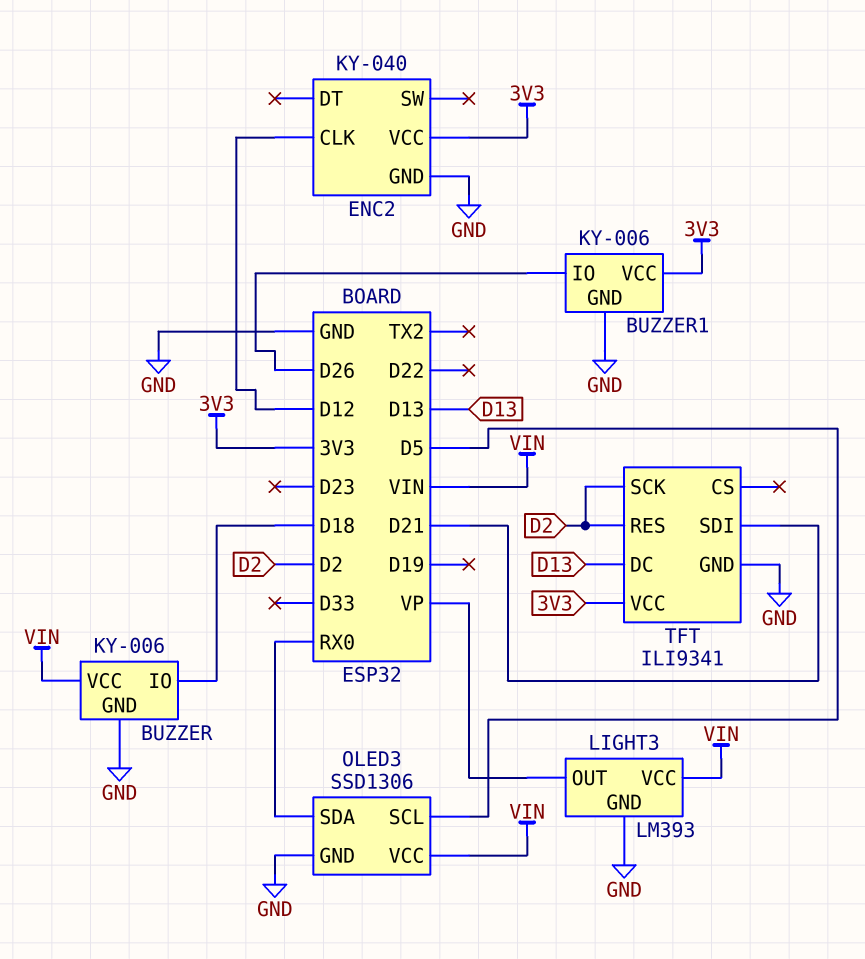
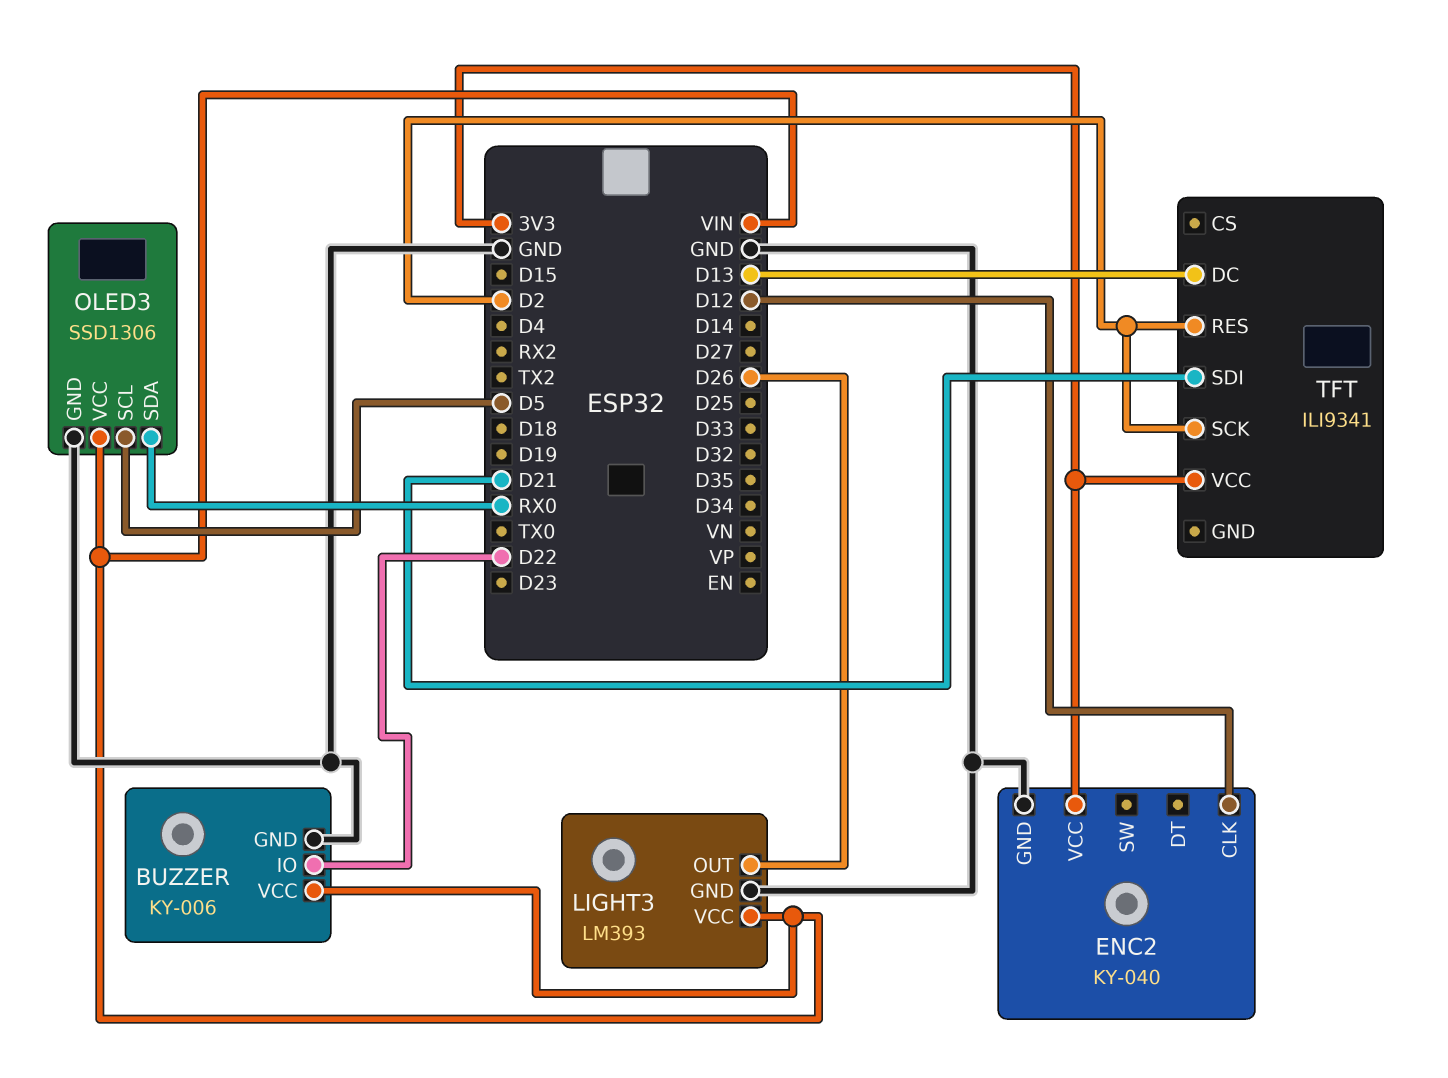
BUZZER pin IO: D18 -> D22
BUZZER1: KY-006 -> none
BUZZER1 pin GND: GND -> none
BUZZER1 pin IO: D26 -> none
BUZZER1 pin VCC: 3V3 -> none
LIGHT3 pin OUT: VP -> D26
TFT pin GND: GND -> none

